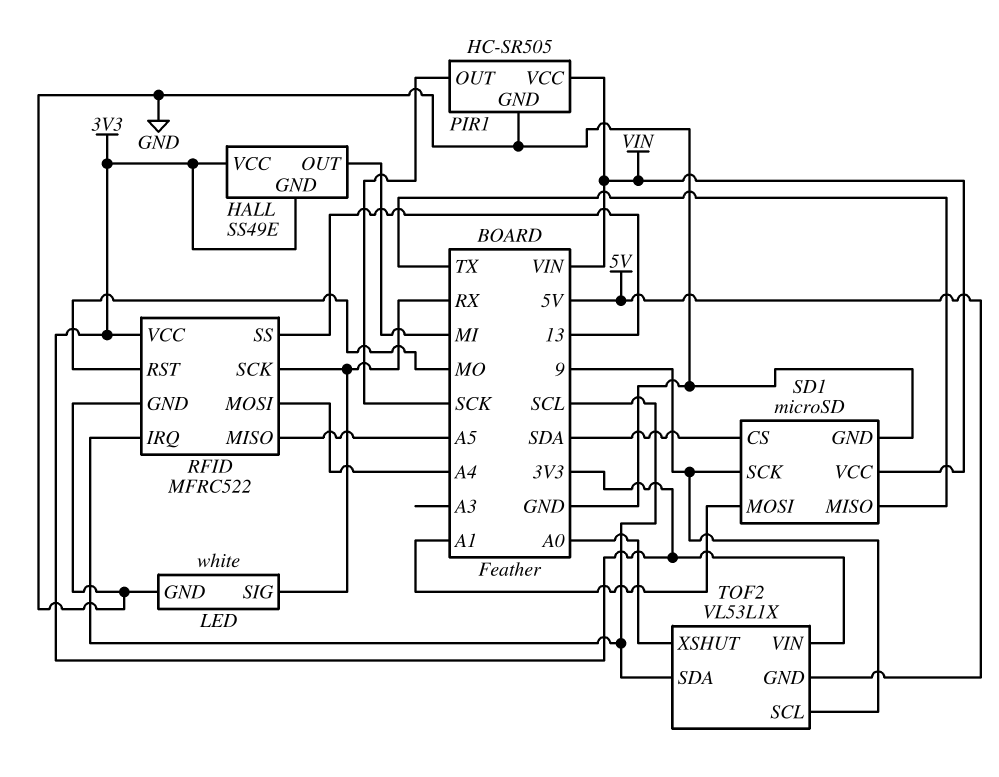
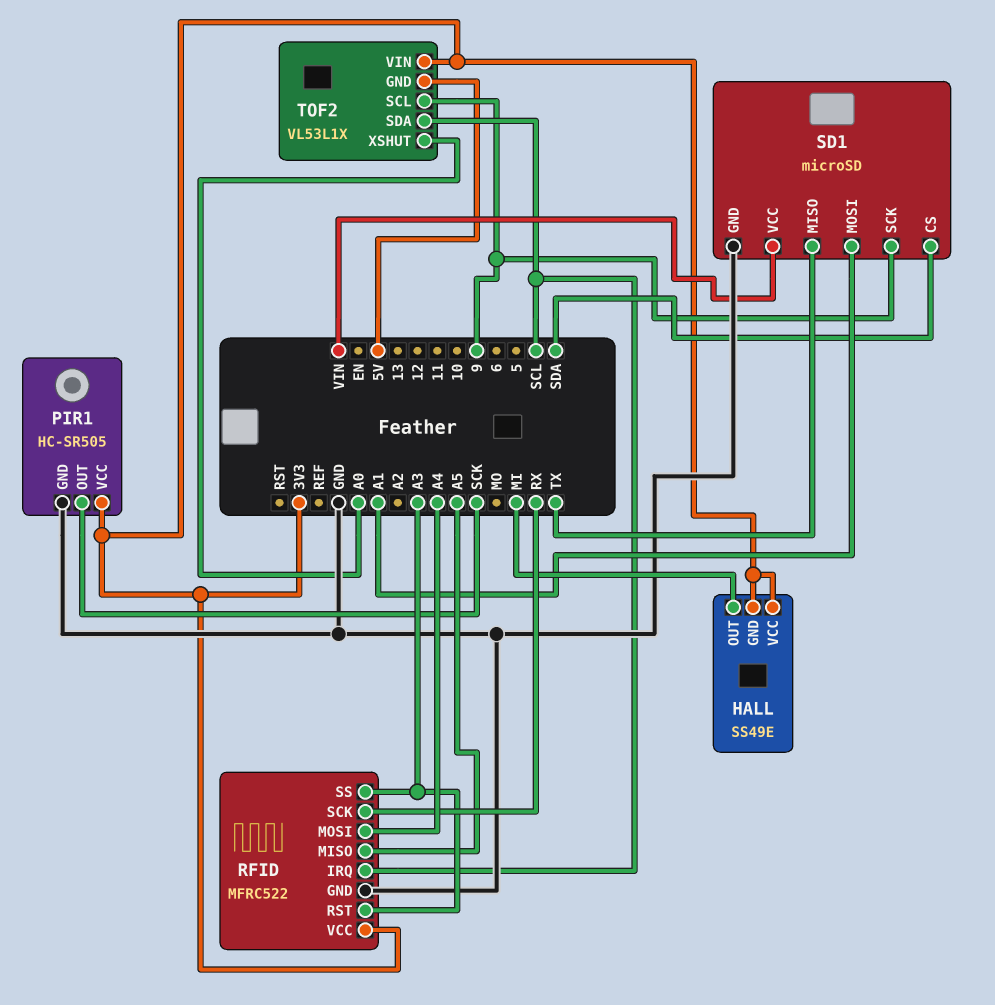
LED: white -> none
LED pin GND: GND -> none
LED pin SIG: RX -> none
PIR1 pin VCC: VIN -> 3V3
RFID pin RST: MO -> A3
RFID pin SS: 13 -> A3

